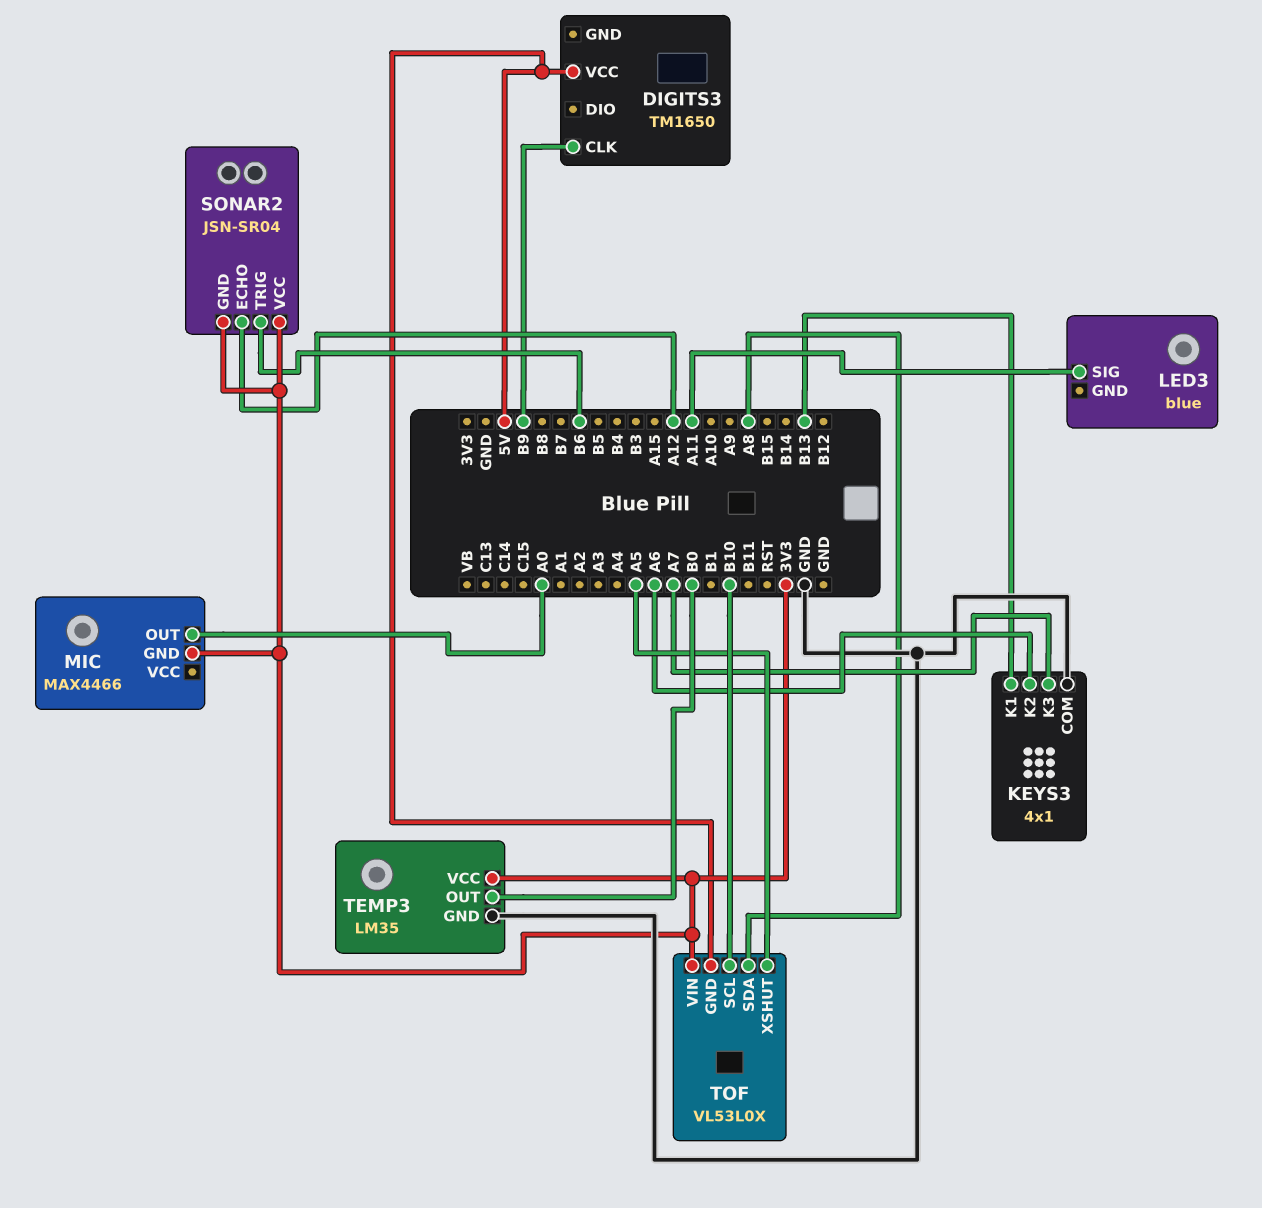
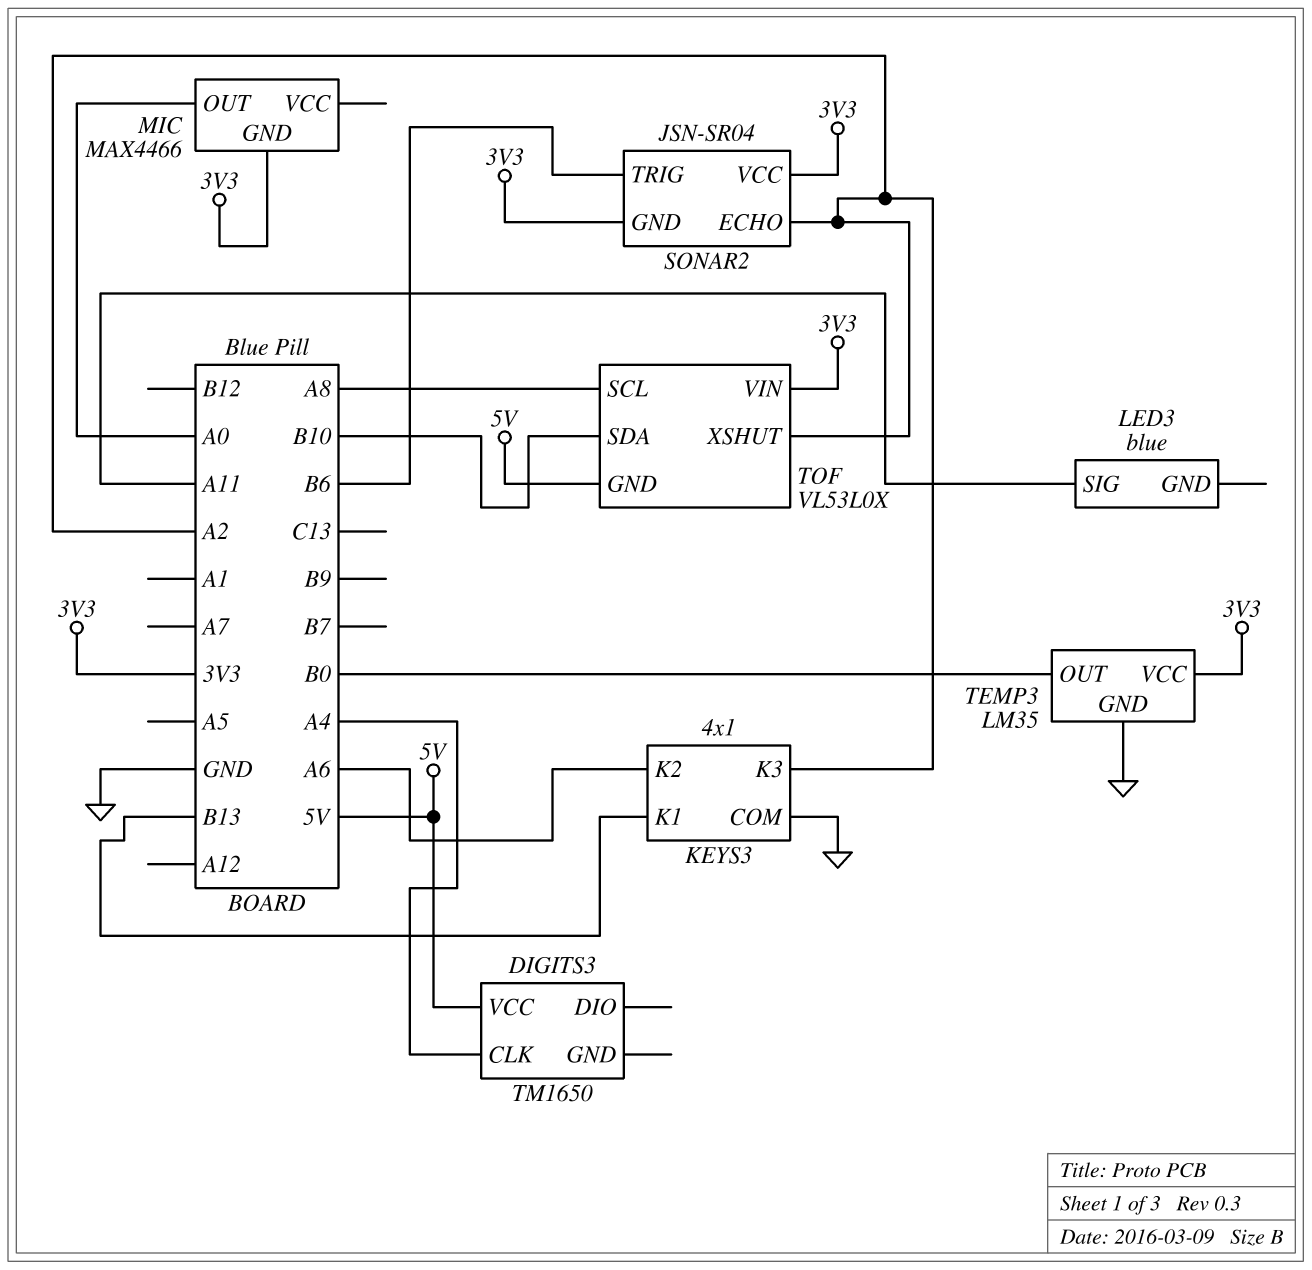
DIGITS3 pin CLK: B9 -> A4
KEYS3 pin K3: A7 -> A2
SONAR2 pin ECHO: A12 -> A2
TOF pin SCL: B10 -> A8
TOF pin SDA: A8 -> B10
TOF pin XSHUT: A5 -> A2

